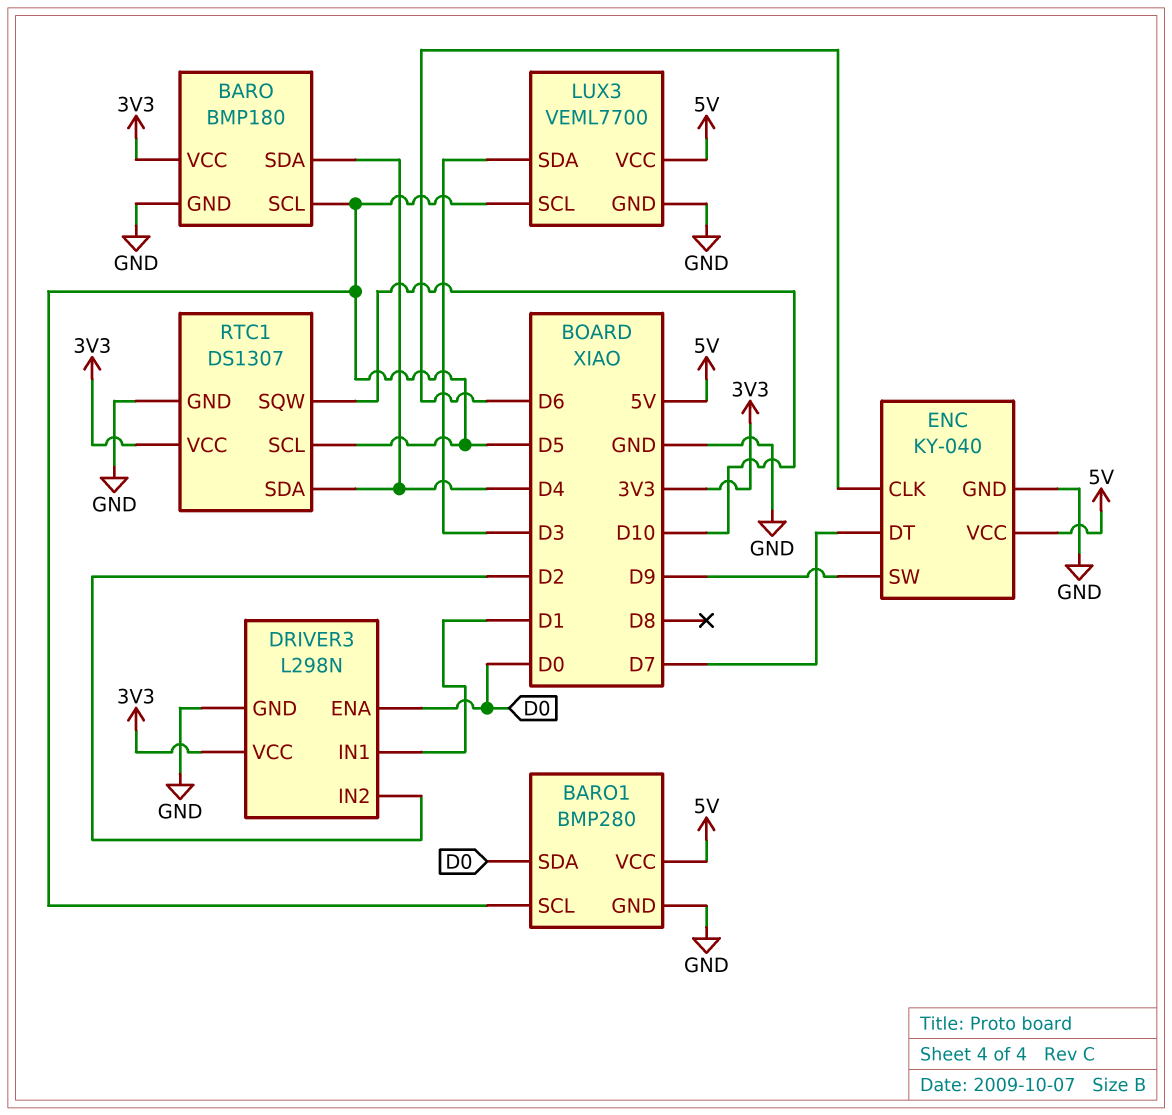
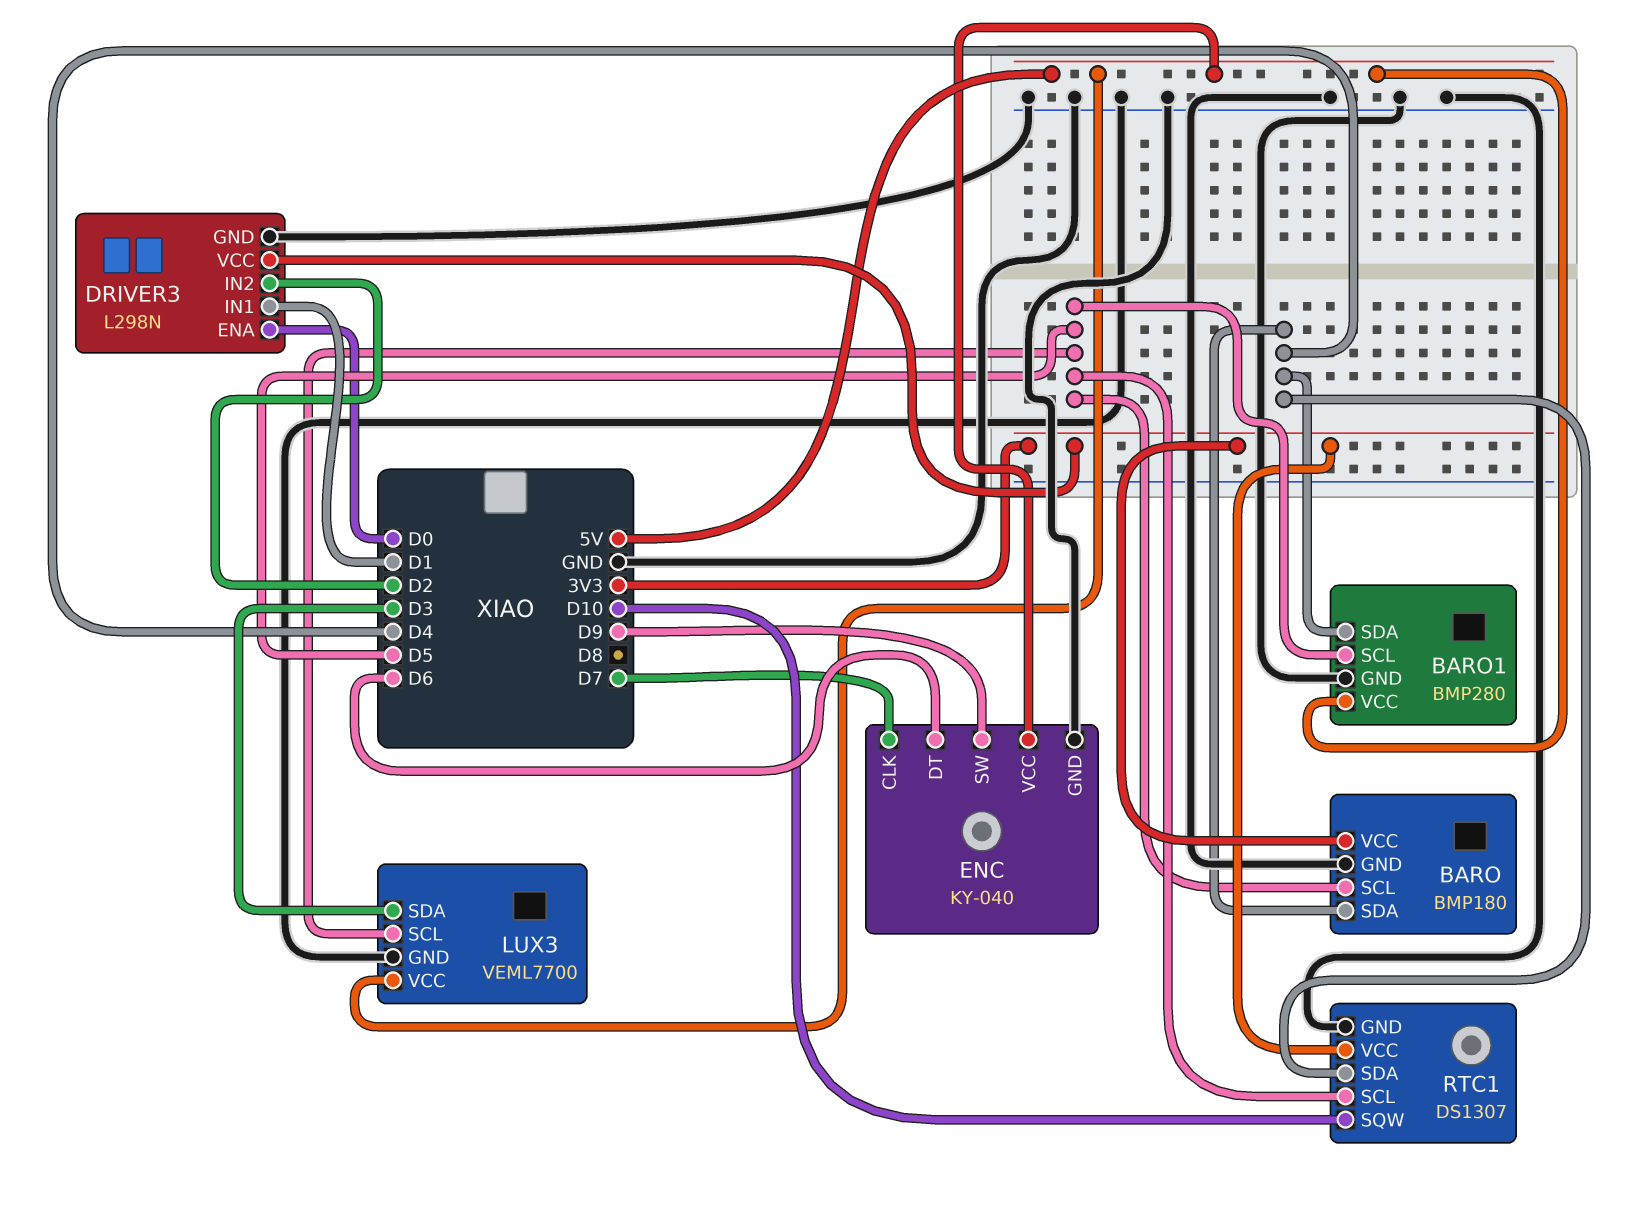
BARO1 pin SDA: D0 -> D4
ENC pin CLK: D6 -> D7
ENC pin DT: D7 -> D6

